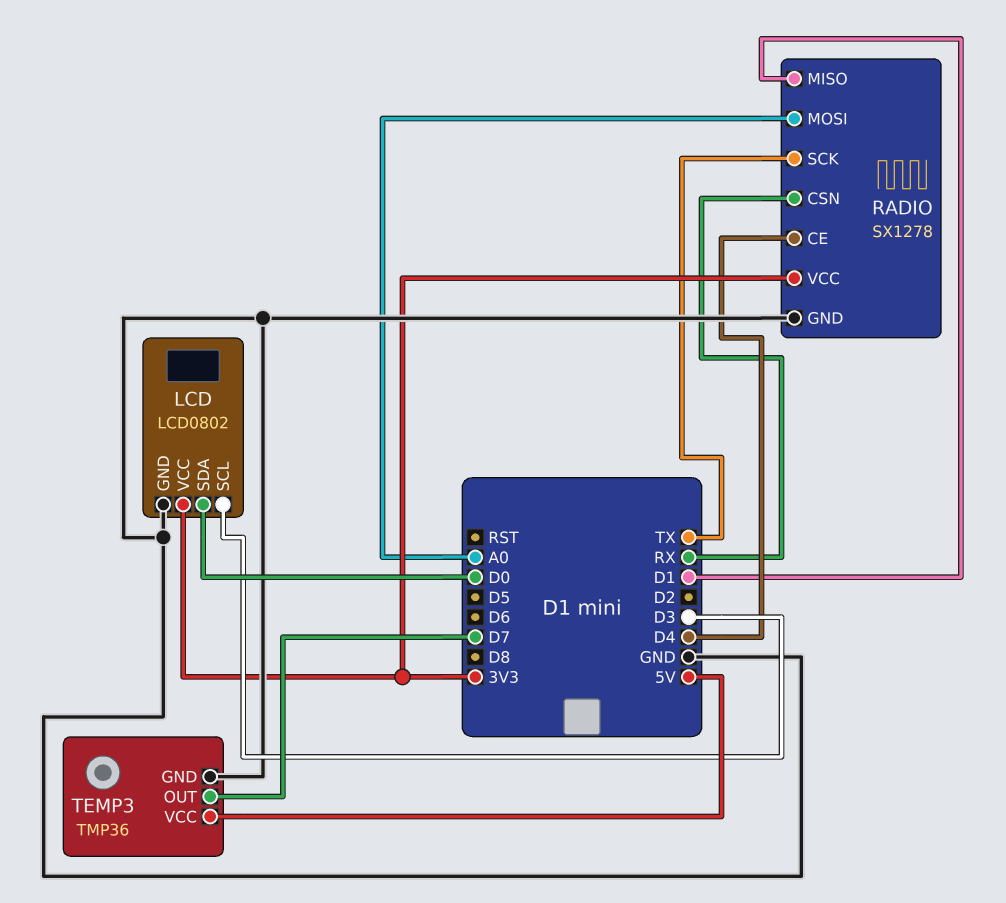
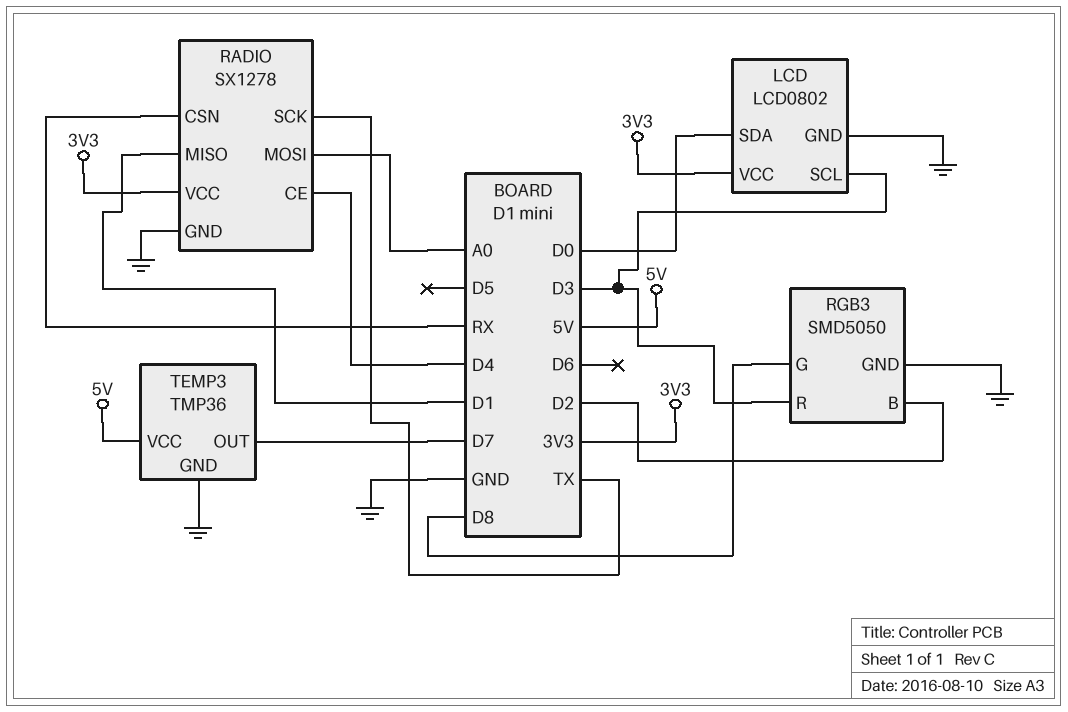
RGB3: none -> SMD5050
RGB3 pin B: none -> D2
RGB3 pin G: none -> D8
RGB3 pin GND: none -> GND
RGB3 pin R: none -> D3

